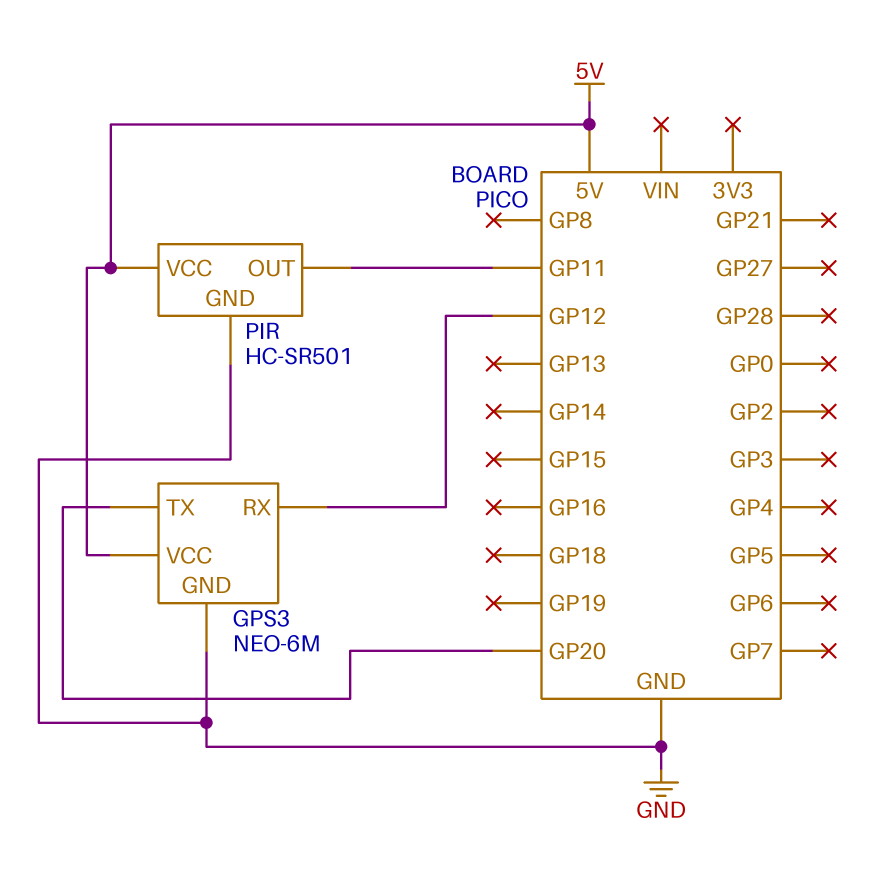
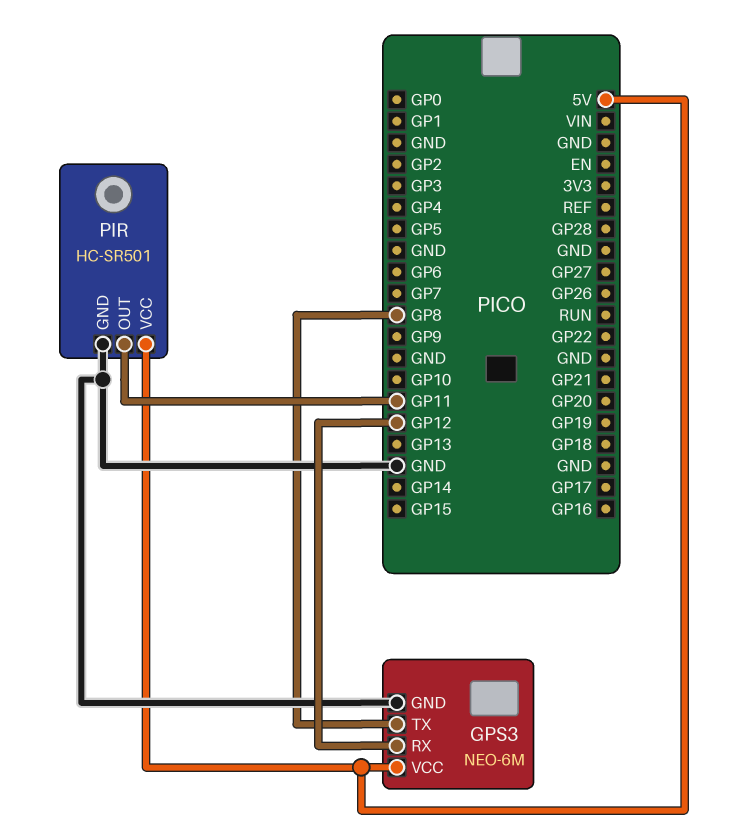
GPS3 pin TX: GP20 -> GP8

